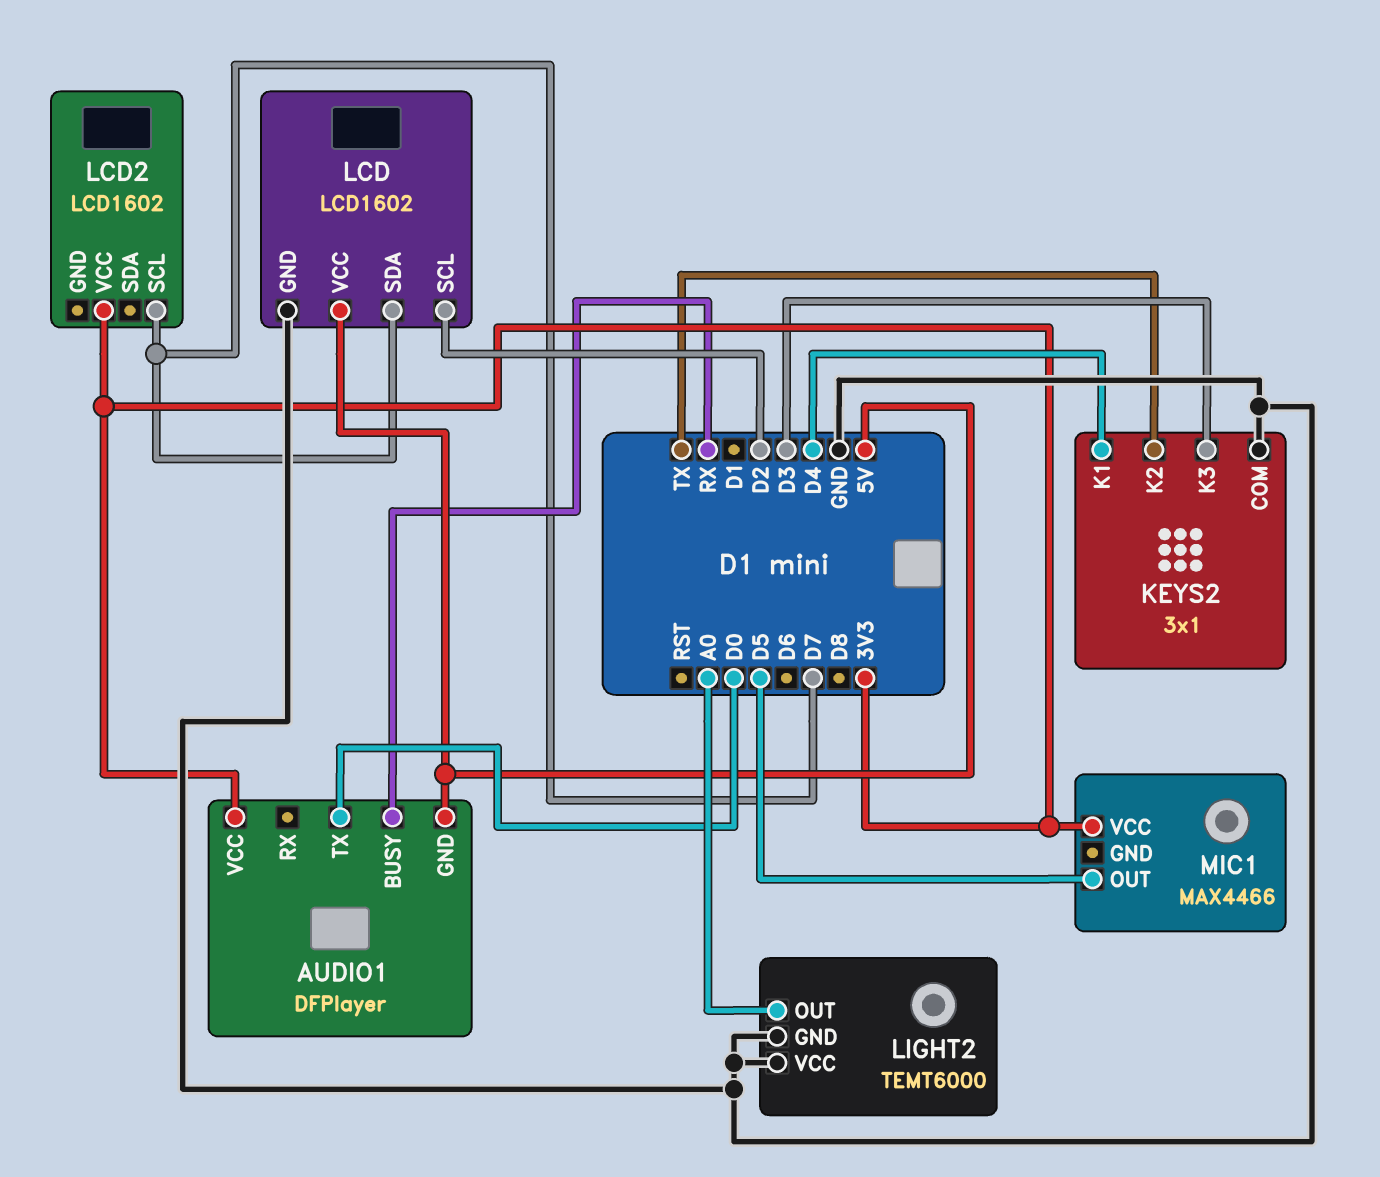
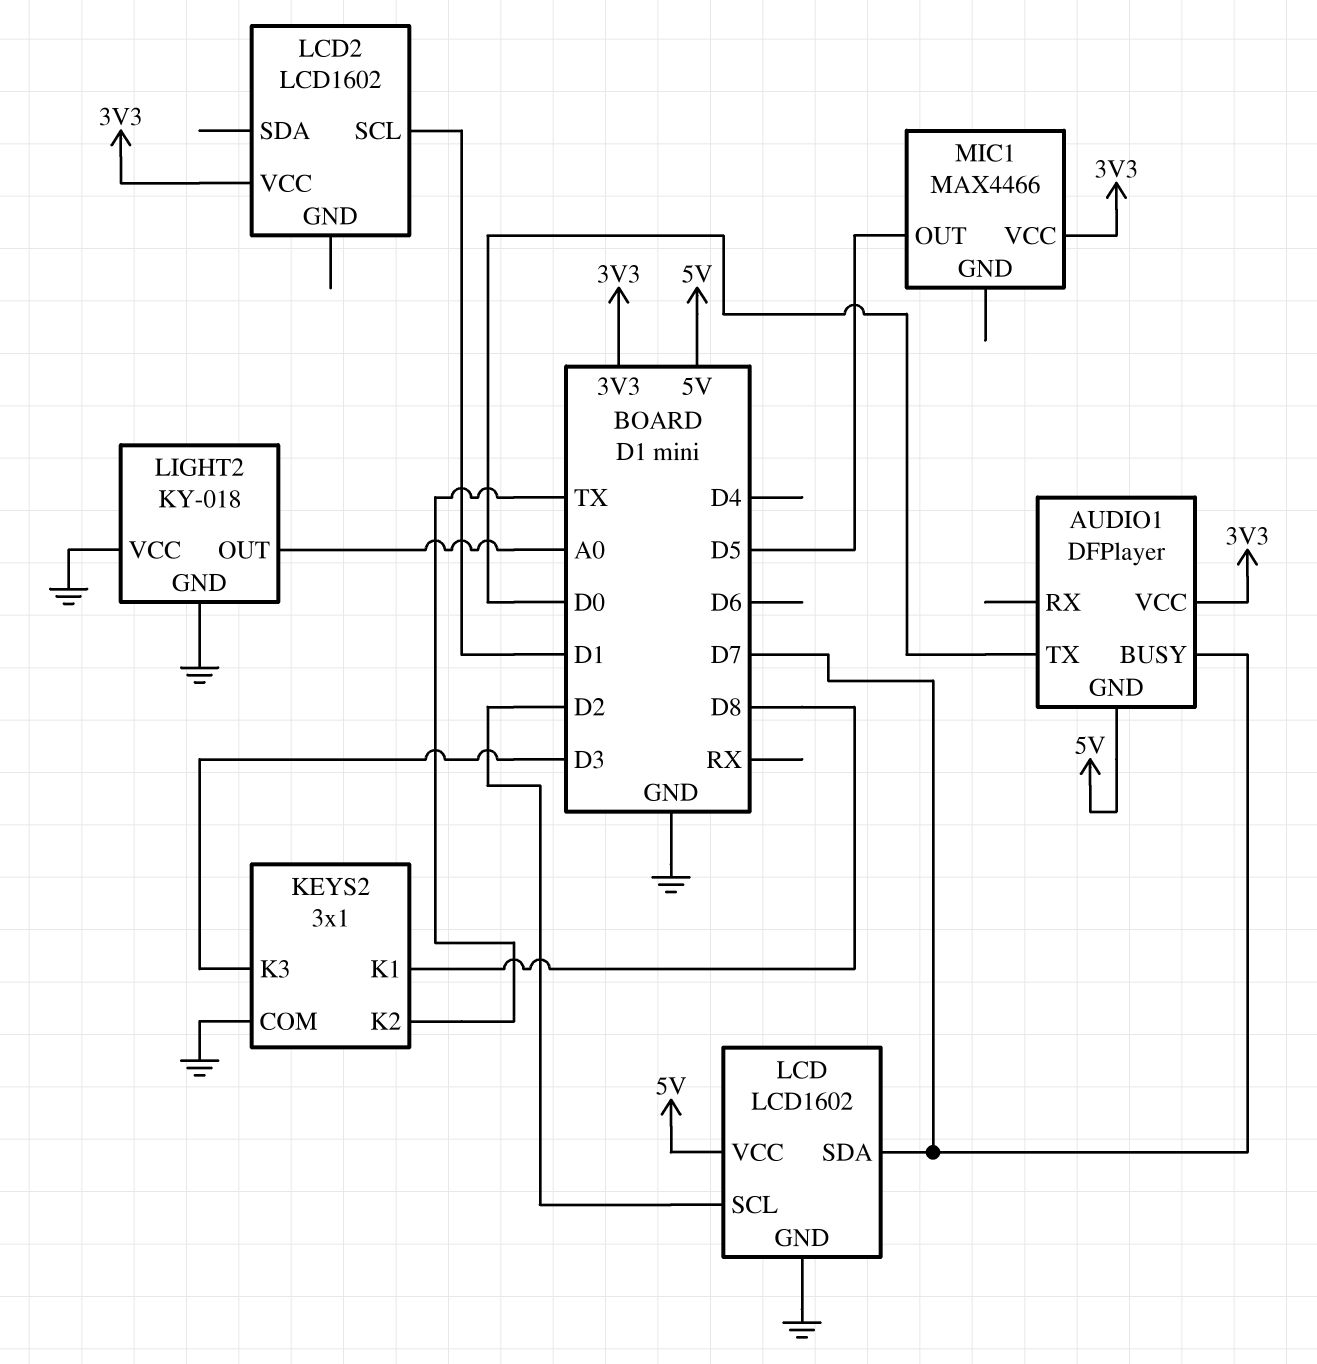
AUDIO1 pin BUSY: RX -> D7
KEYS2 pin K1: D4 -> D8
LCD2 pin SCL: D7 -> D1
LIGHT2: TEMT6000 -> KY-018

